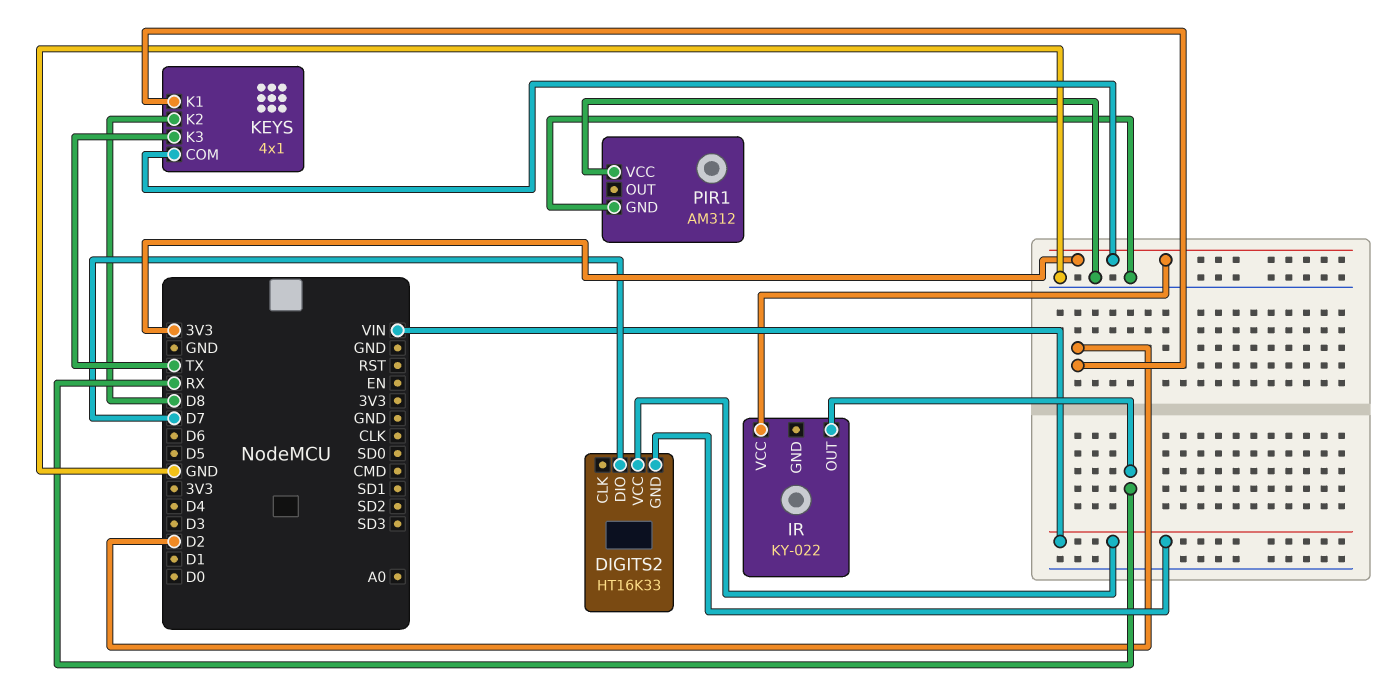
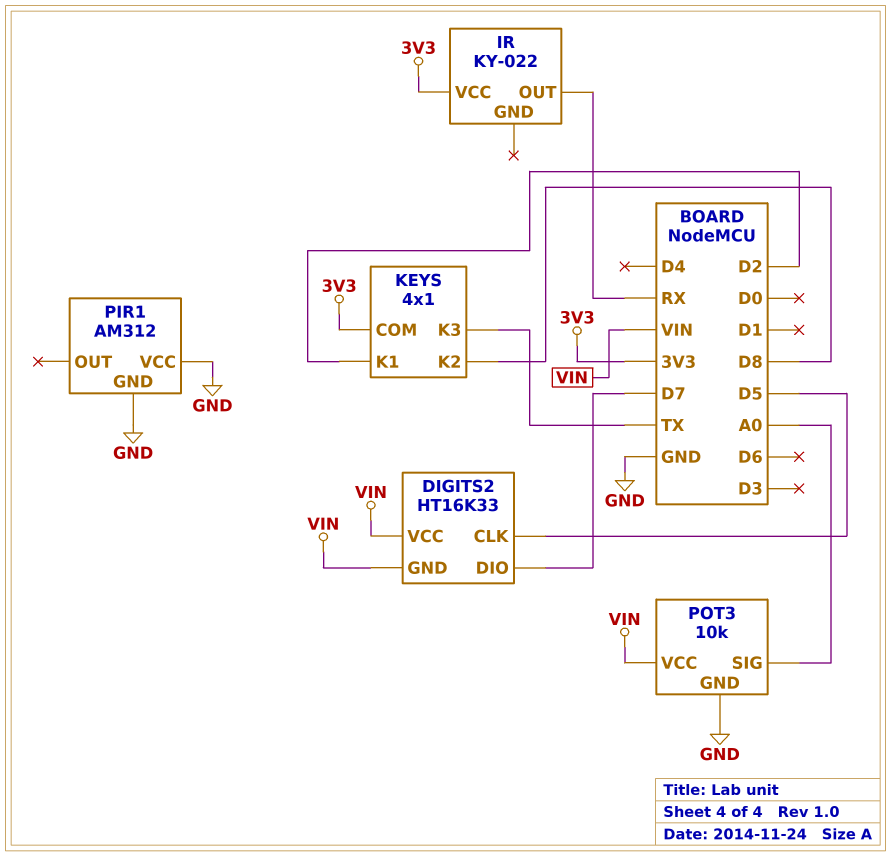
DIGITS2 pin CLK: none -> D5
POT3: none -> 10k
POT3 pin GND: none -> GND
POT3 pin SIG: none -> A0
POT3 pin VCC: none -> VIN

